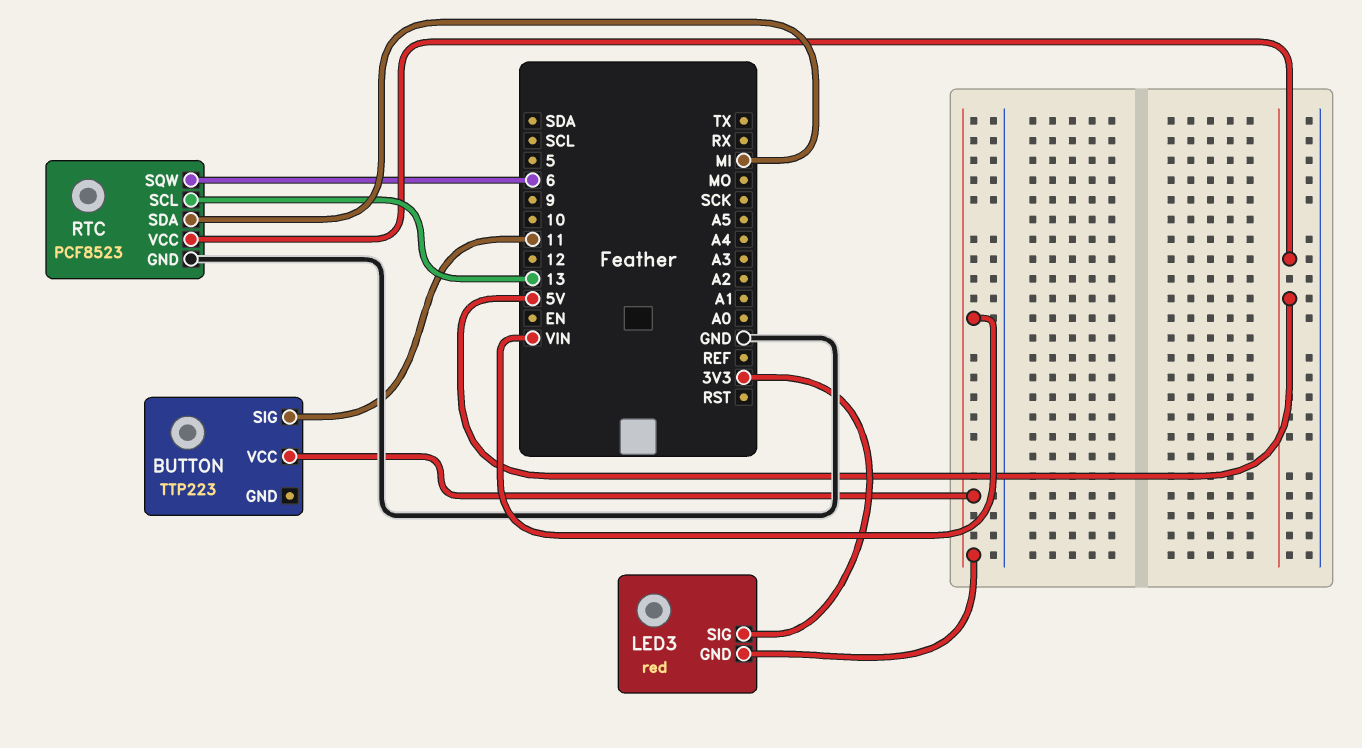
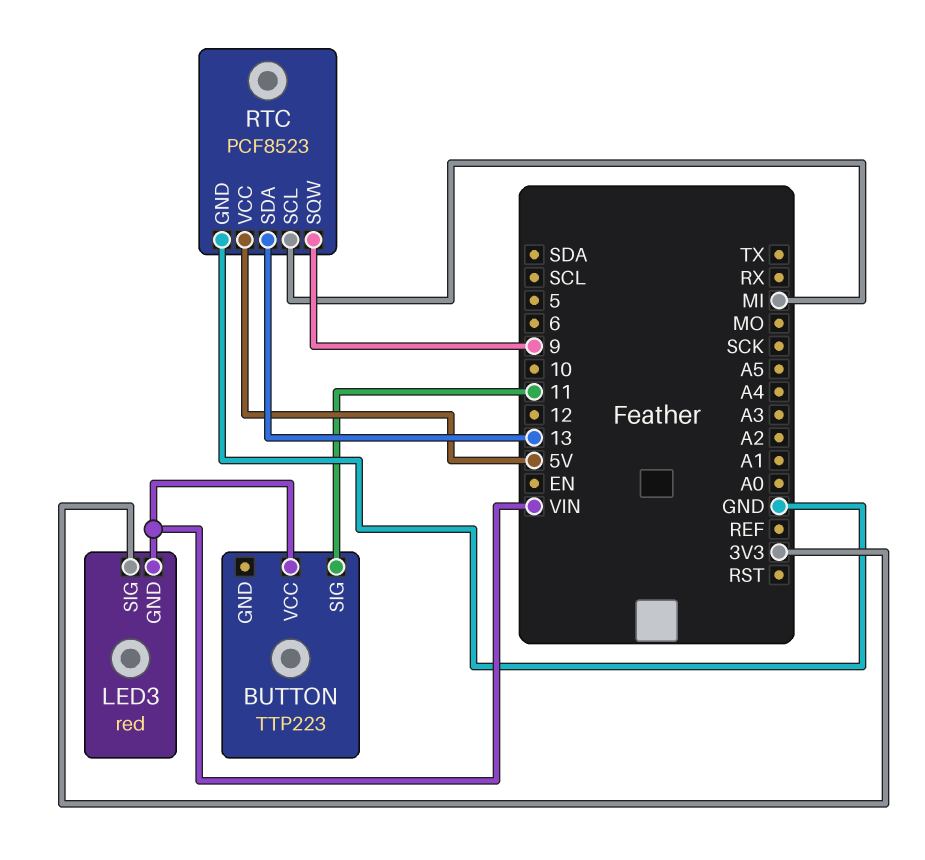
RTC pin SCL: 13 -> MI
RTC pin SDA: MI -> 13
RTC pin SQW: 6 -> 9

